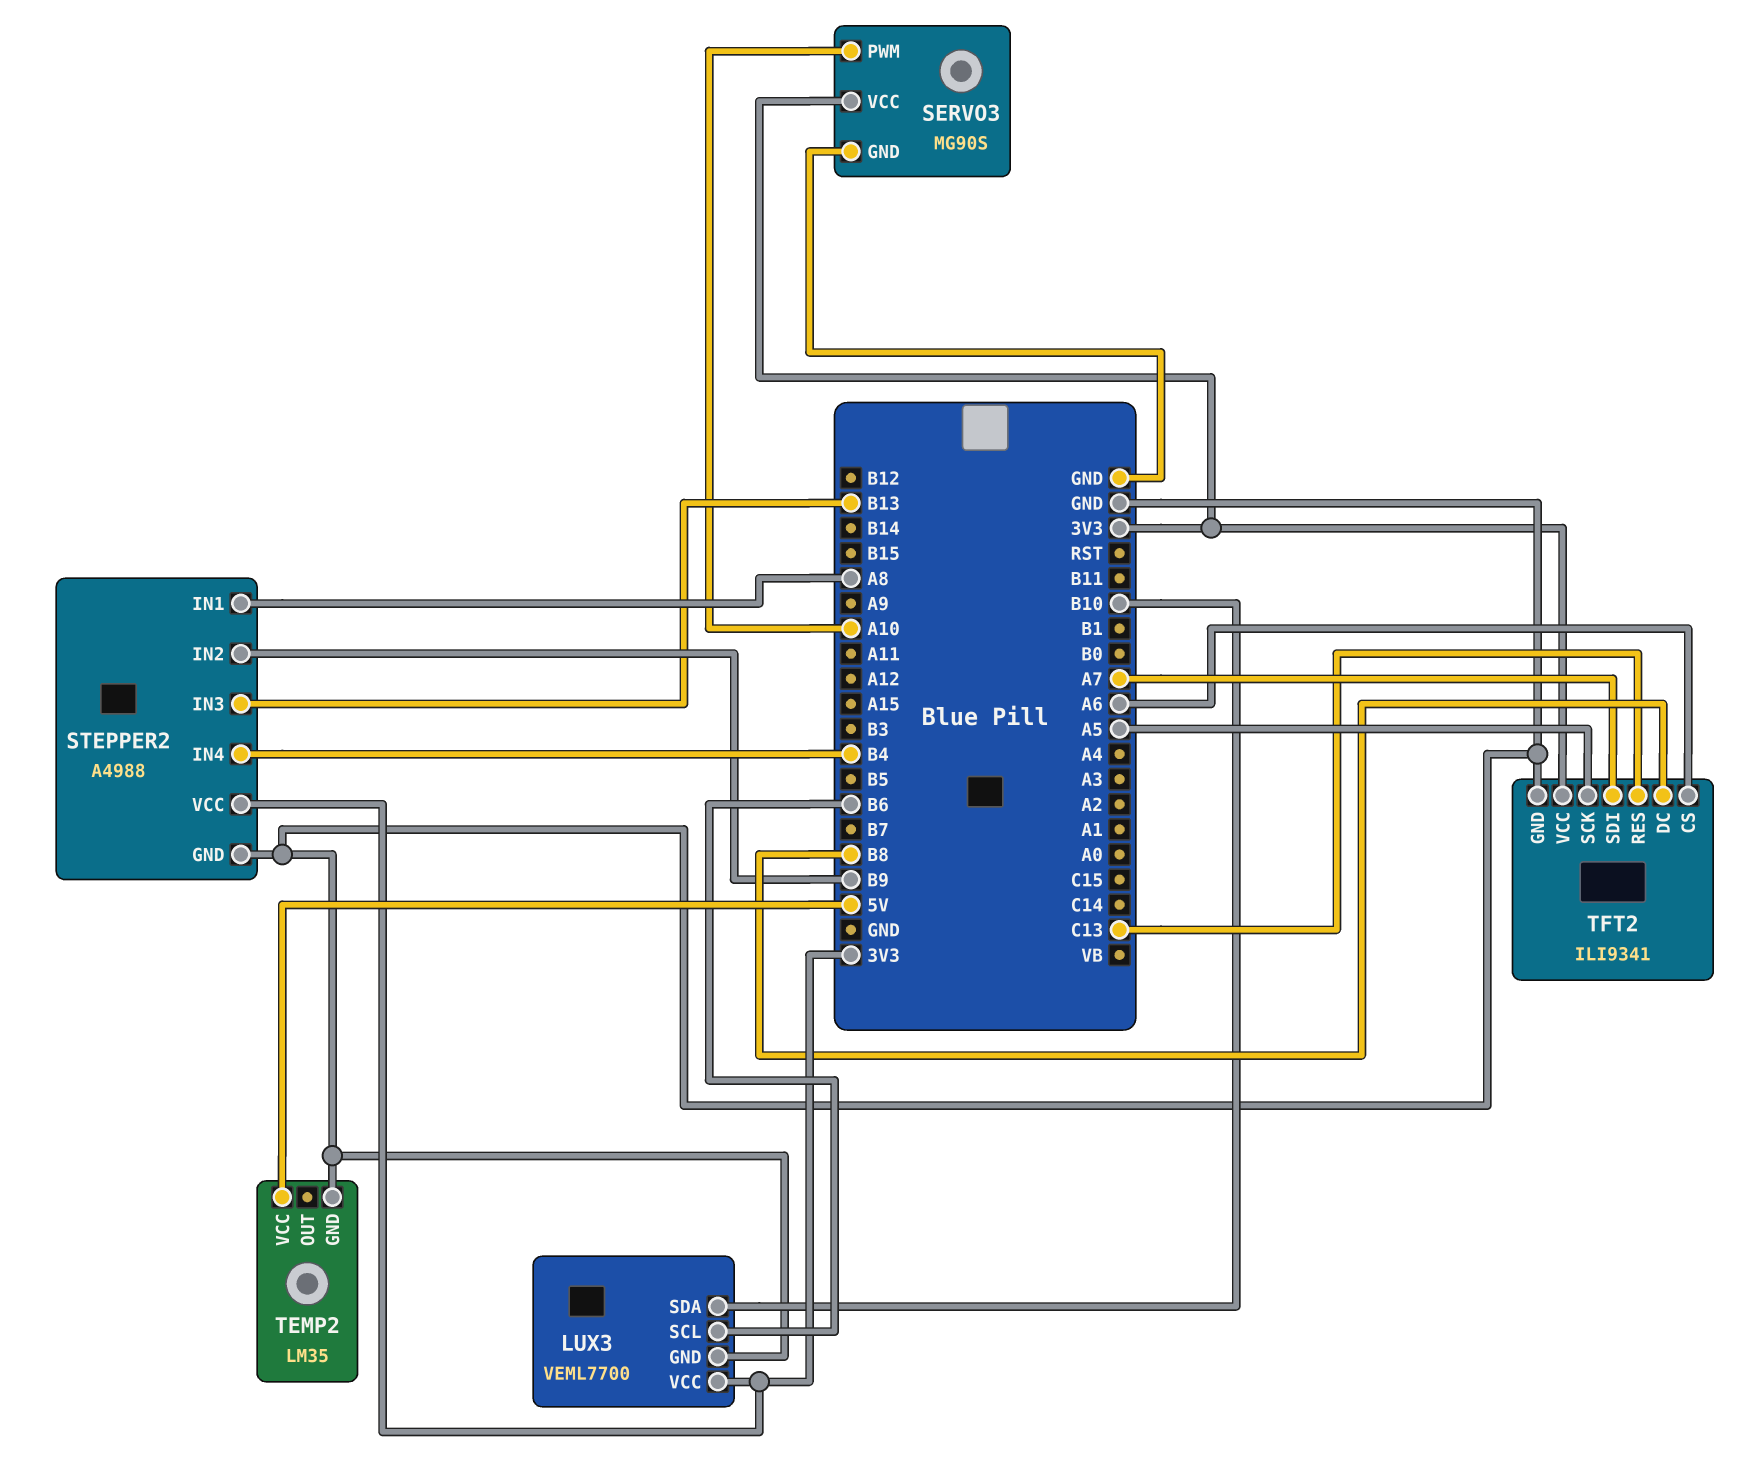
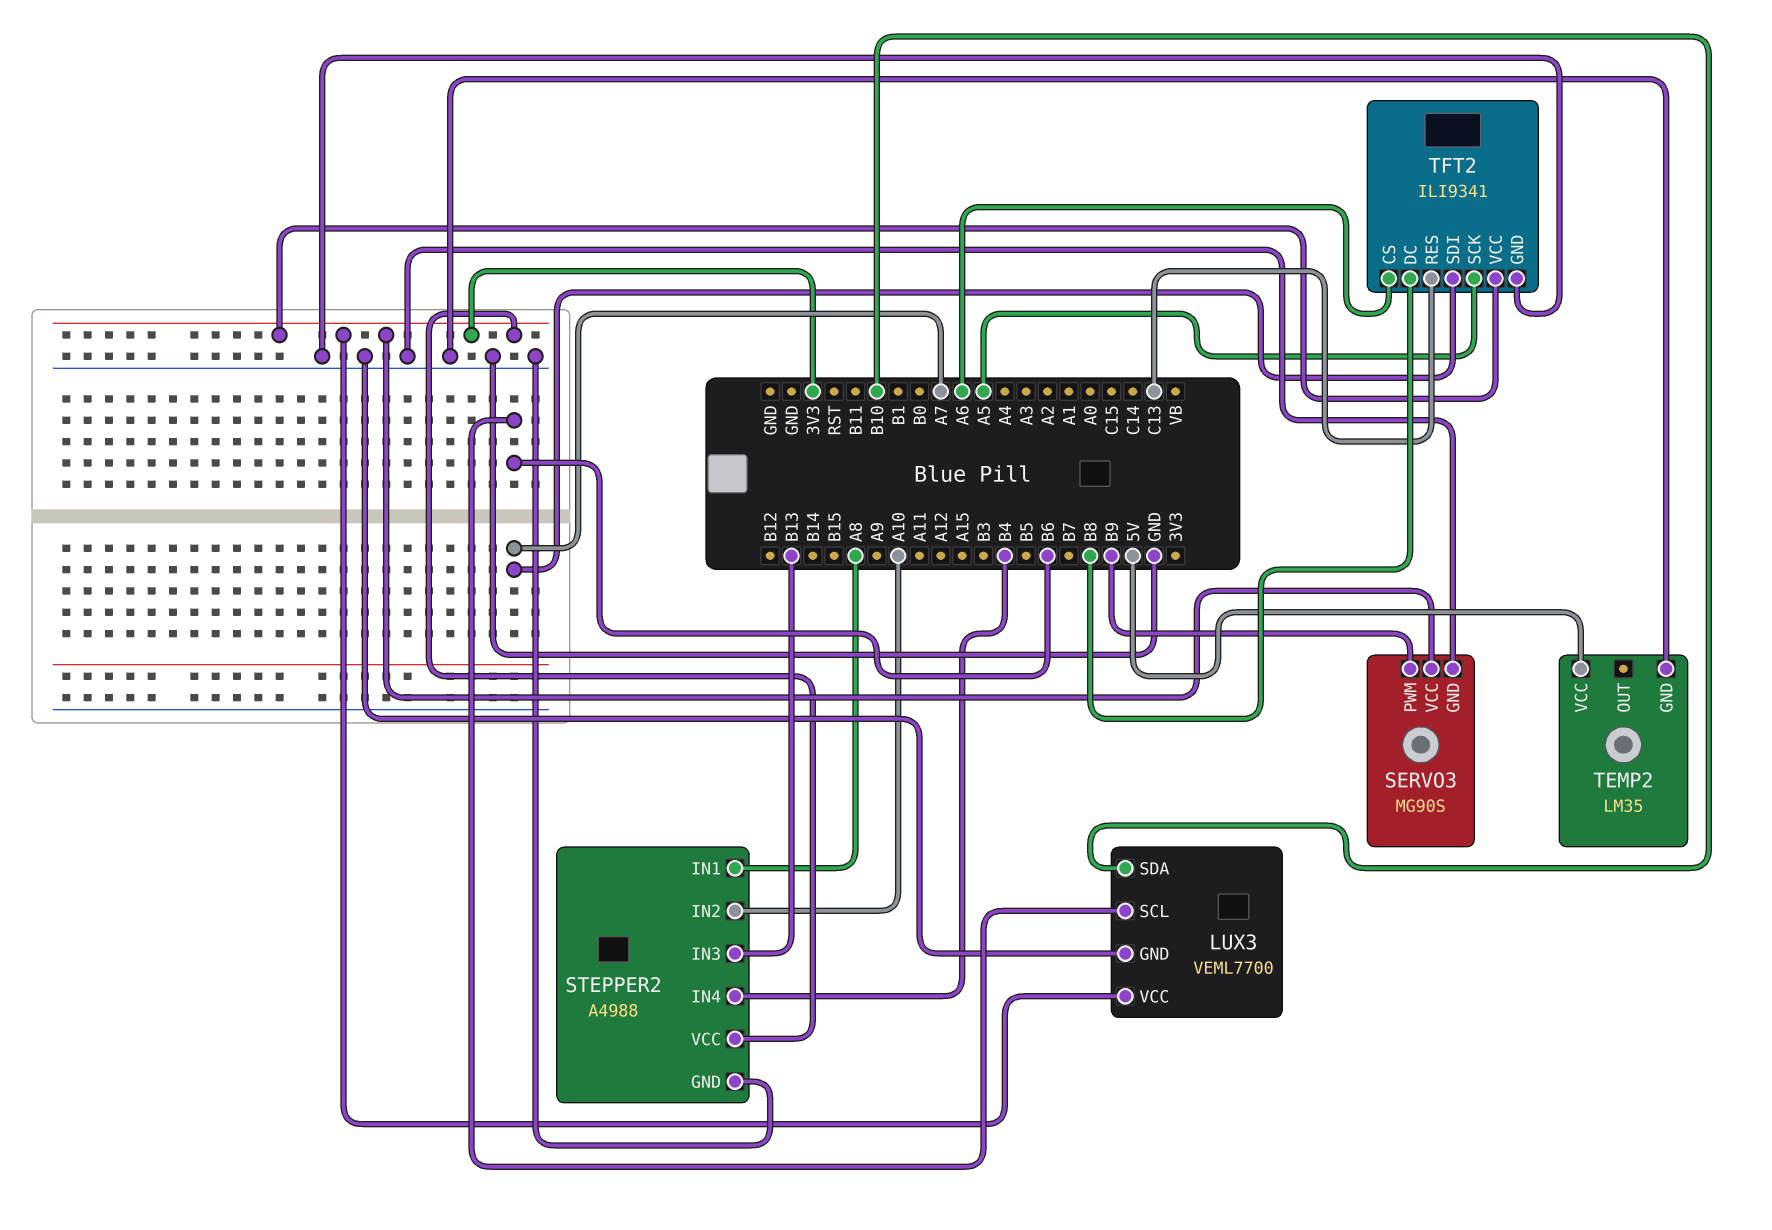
SERVO3 pin PWM: A10 -> B9
STEPPER2 pin IN2: B9 -> A10

